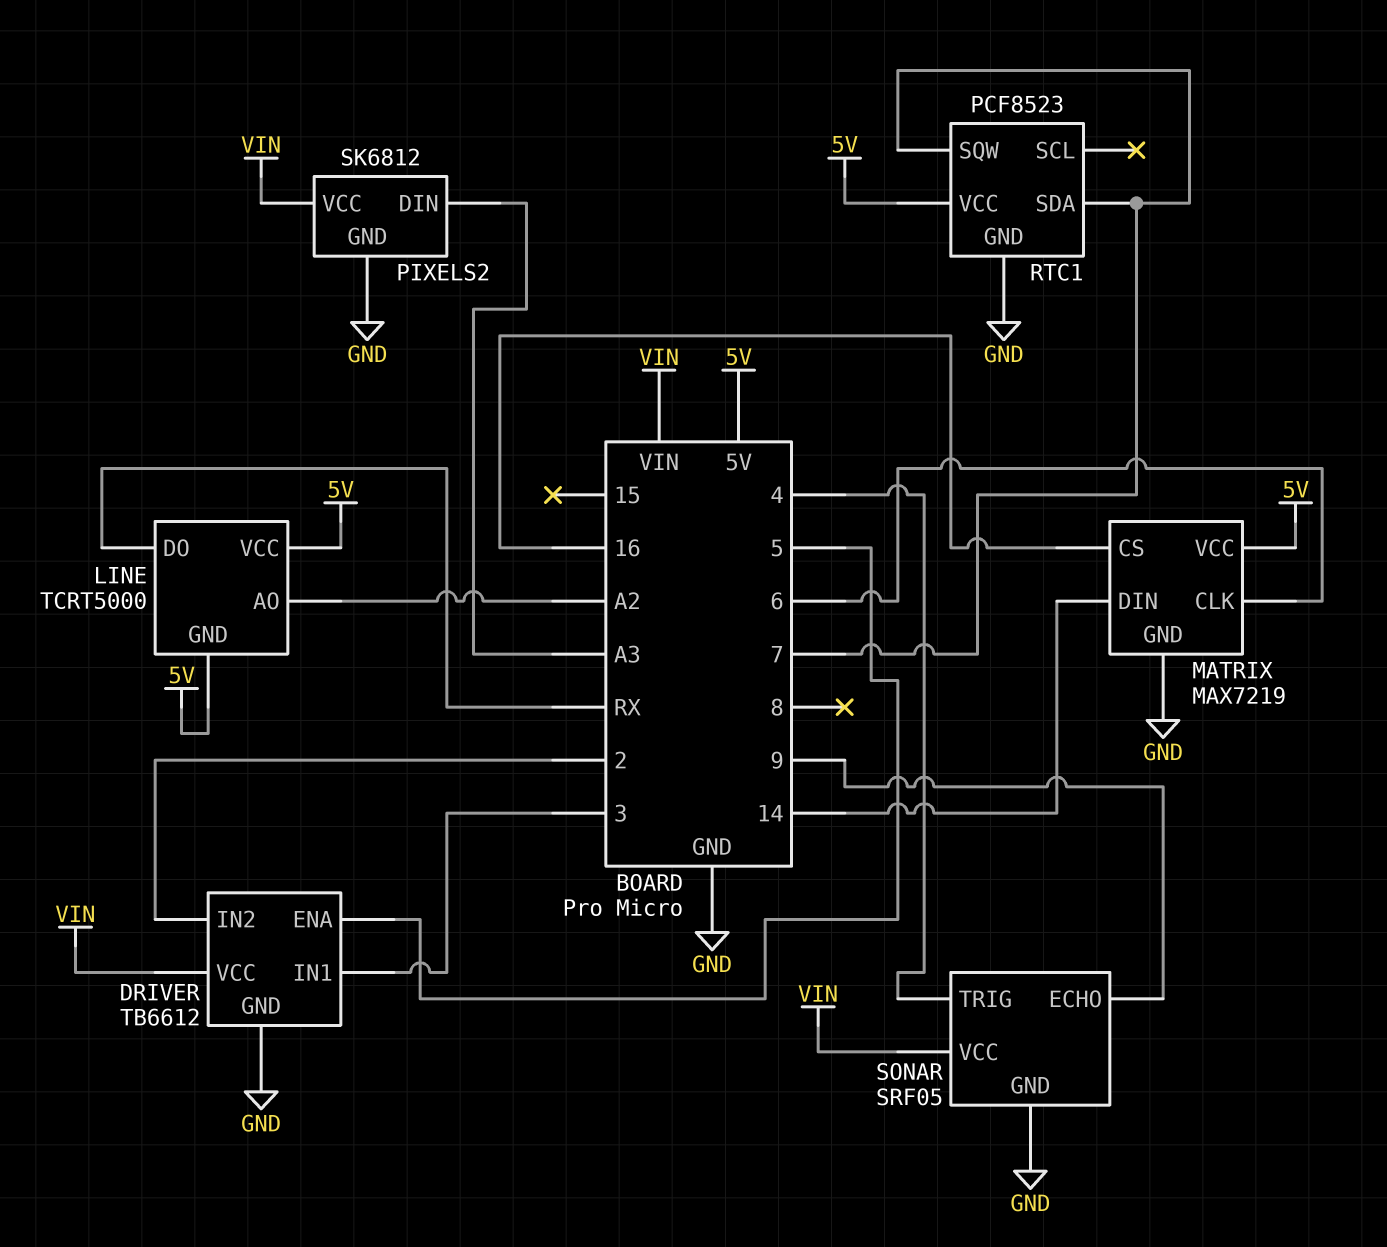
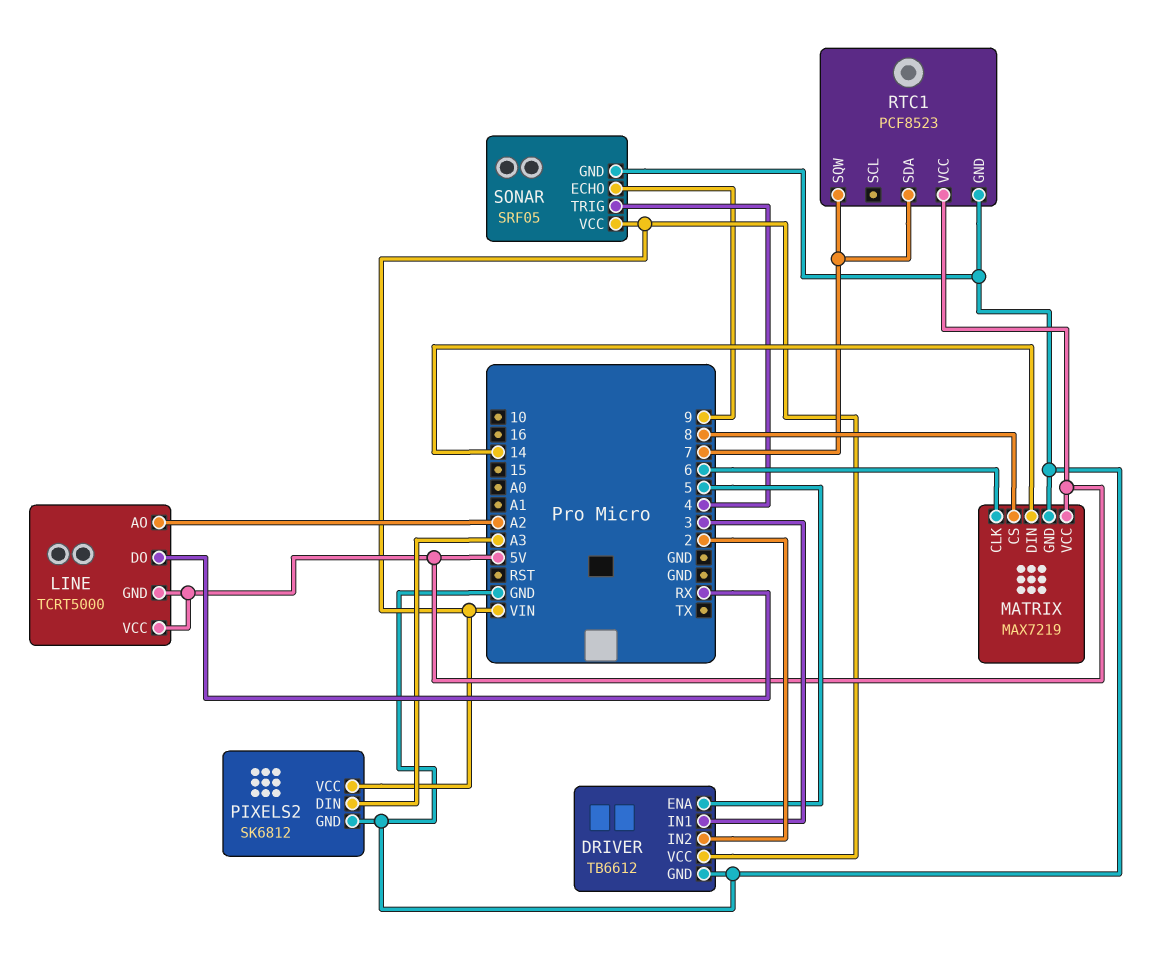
MATRIX pin CS: 16 -> 8

